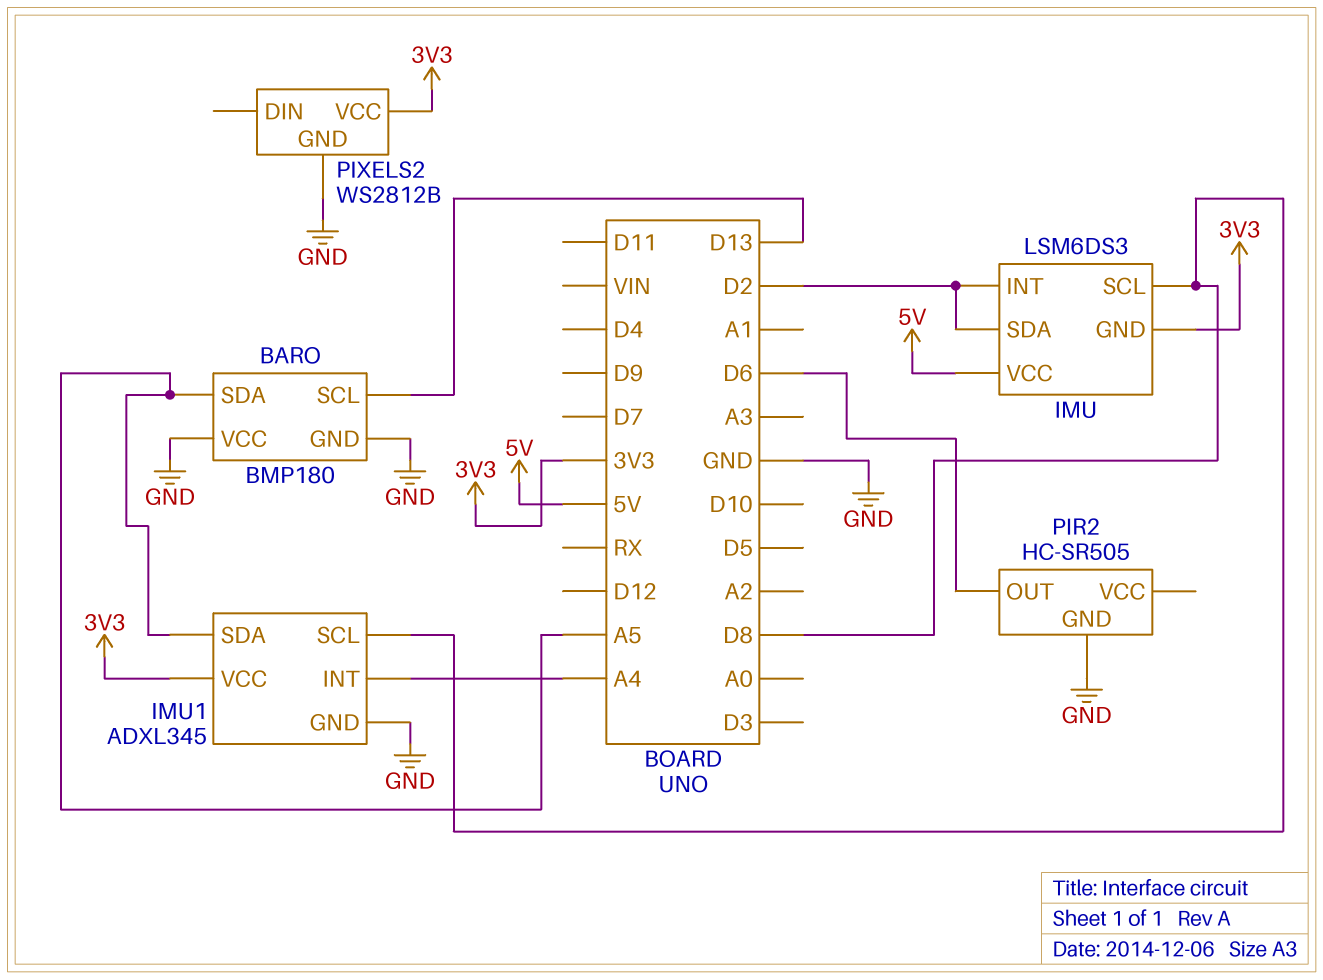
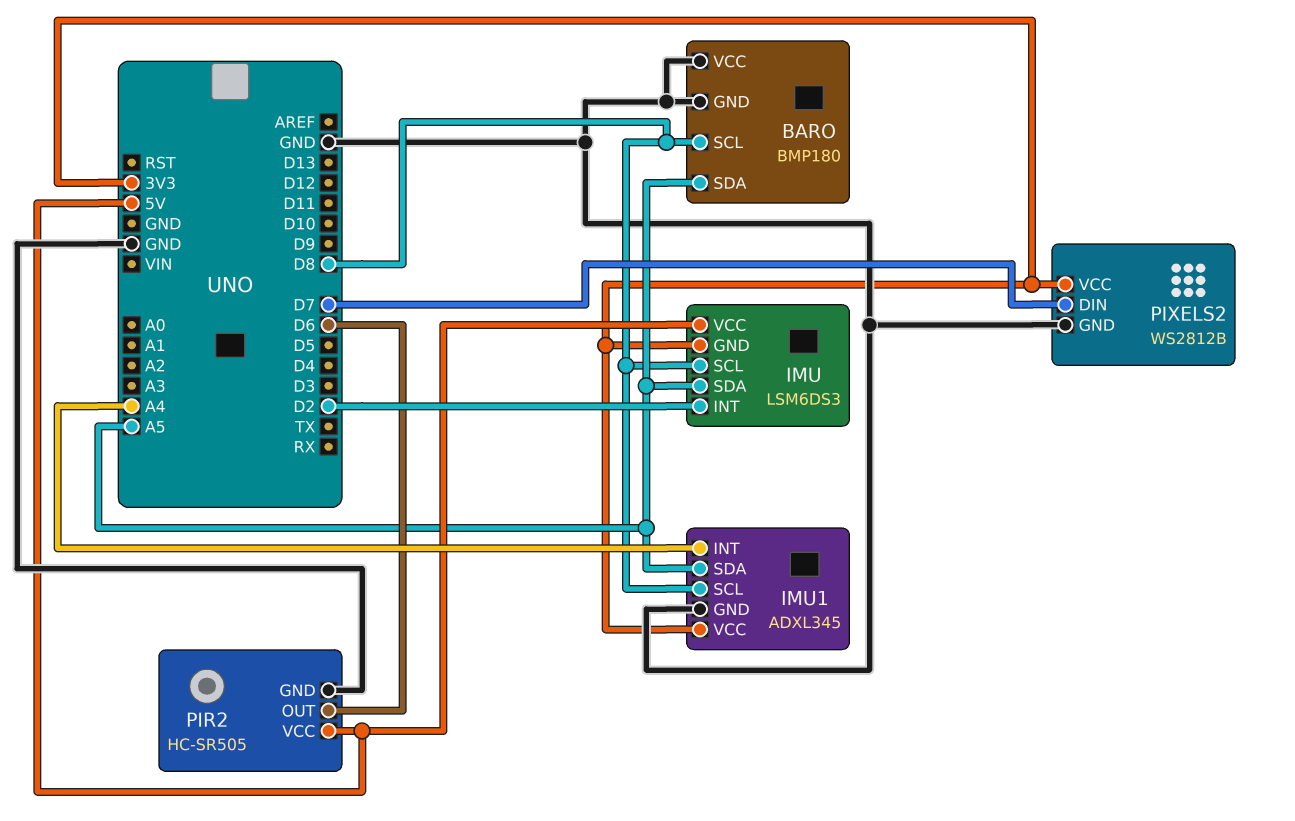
BARO pin SCL: D13 -> D8
IMU pin SDA: D2 -> A5
PIR2 pin VCC: none -> 5V
PIXELS2 pin DIN: none -> D7

